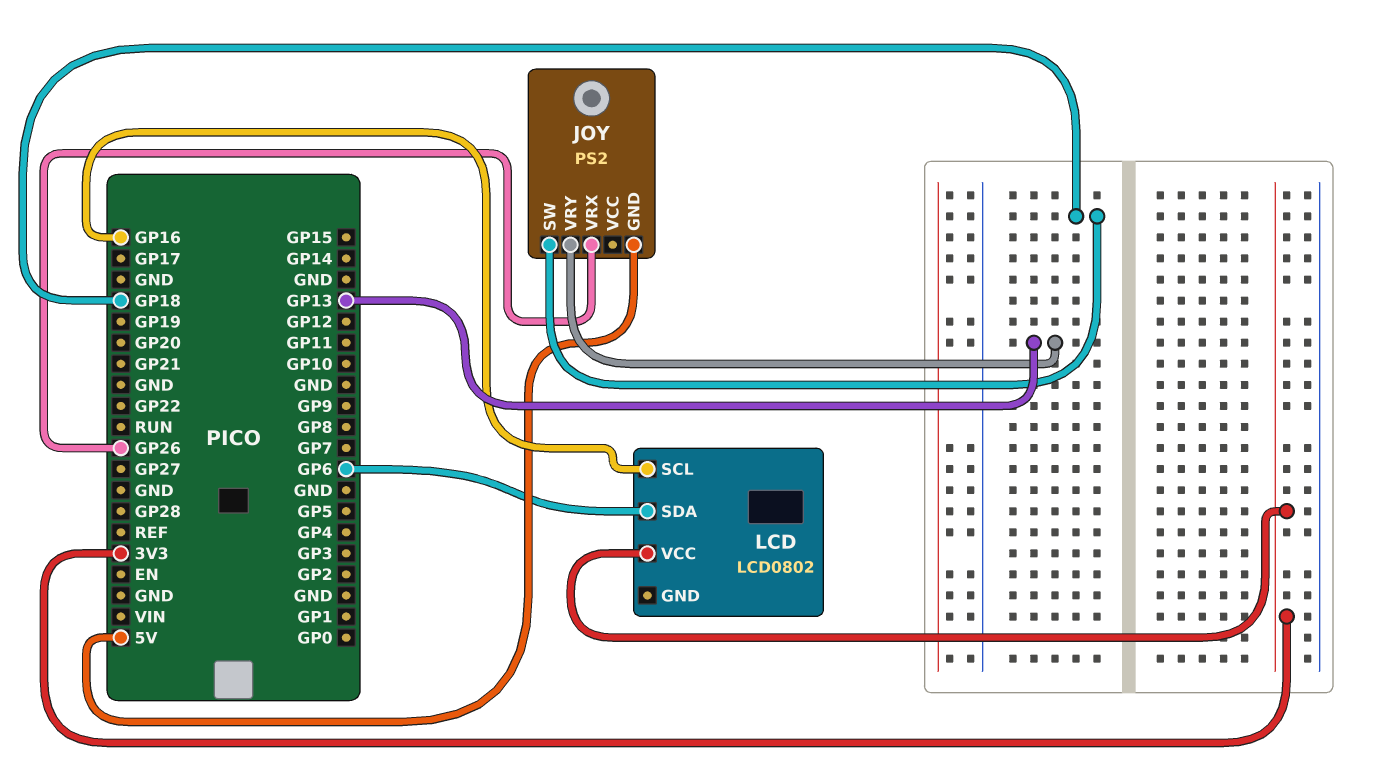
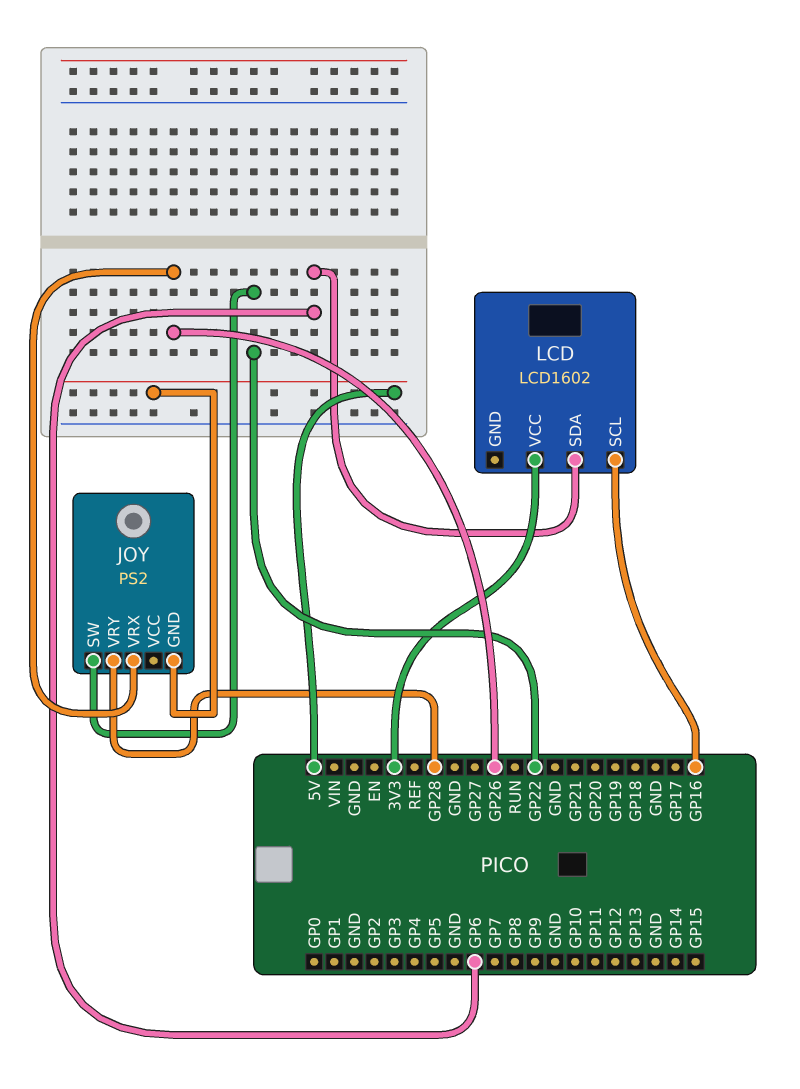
JOY pin SW: GP18 -> GP22
JOY pin VRY: GP13 -> GP28
LCD: LCD0802 -> LCD1602

